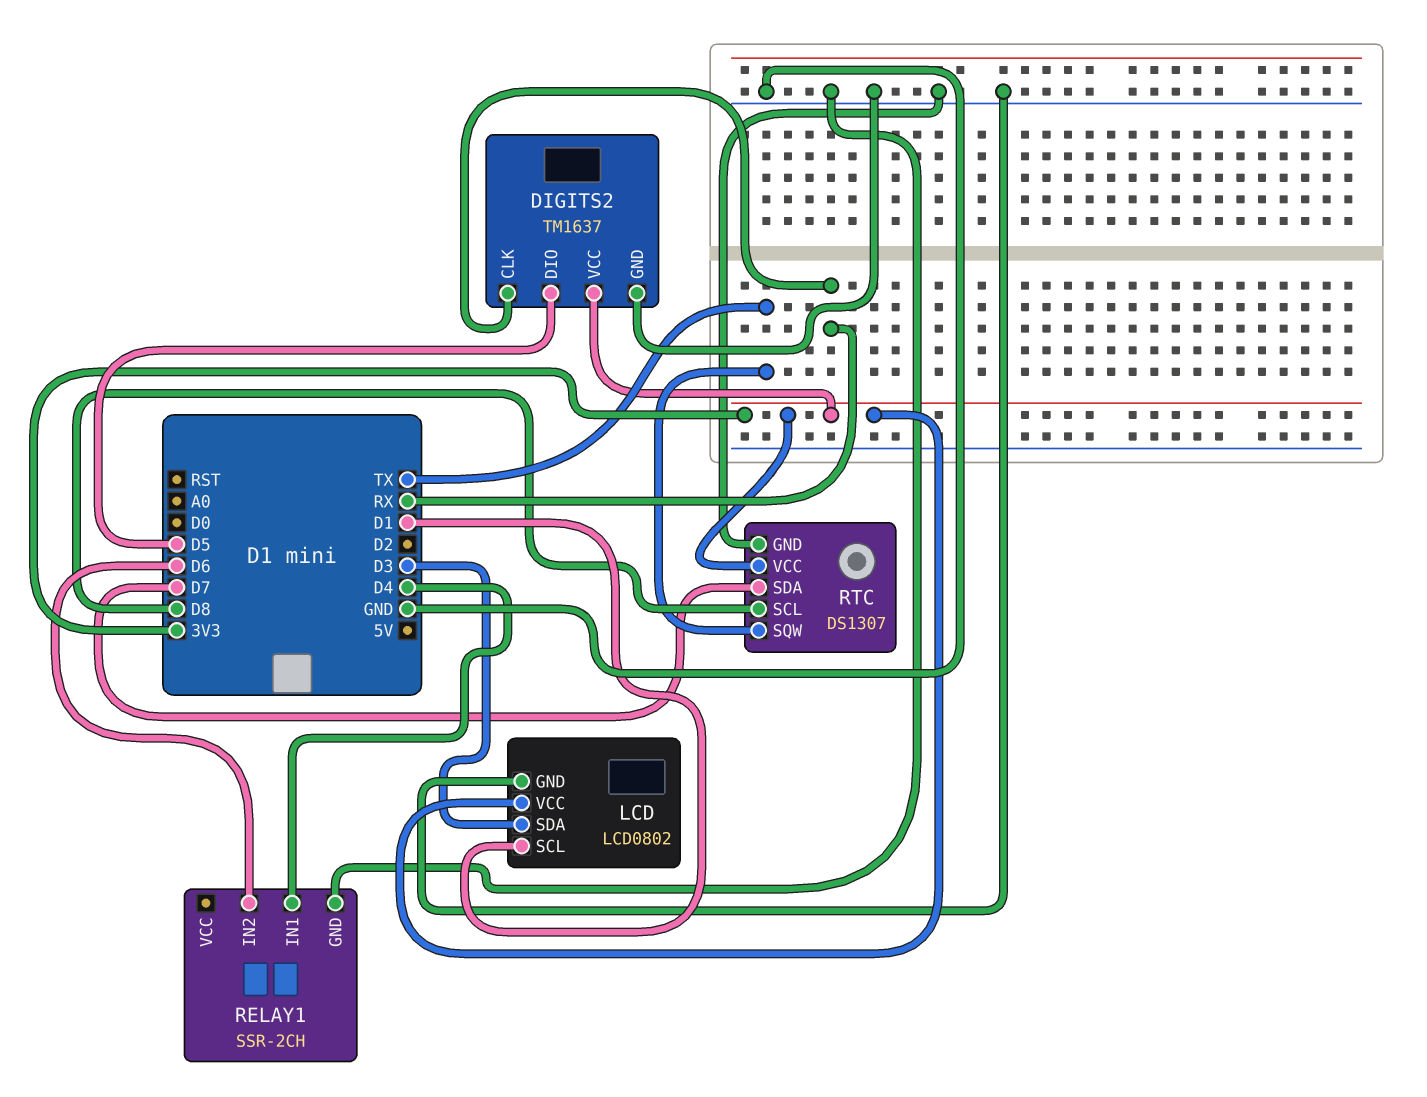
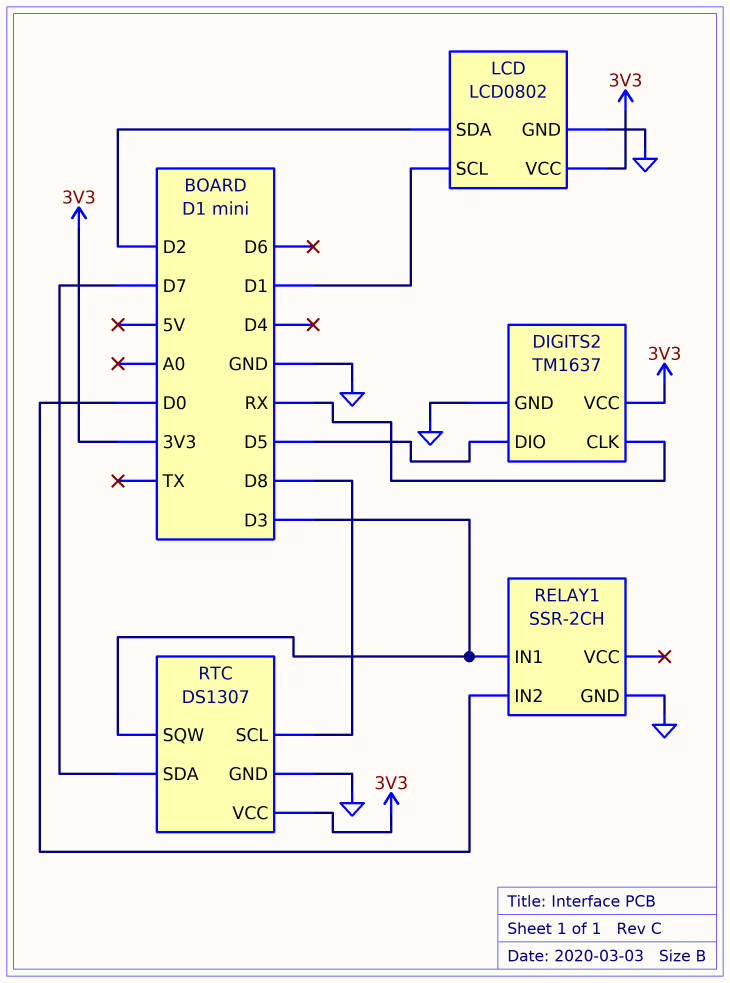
LCD pin SDA: D3 -> D2
RELAY1 pin IN1: D4 -> D3
RELAY1 pin IN2: D6 -> D0
RTC pin SQW: TX -> D3

